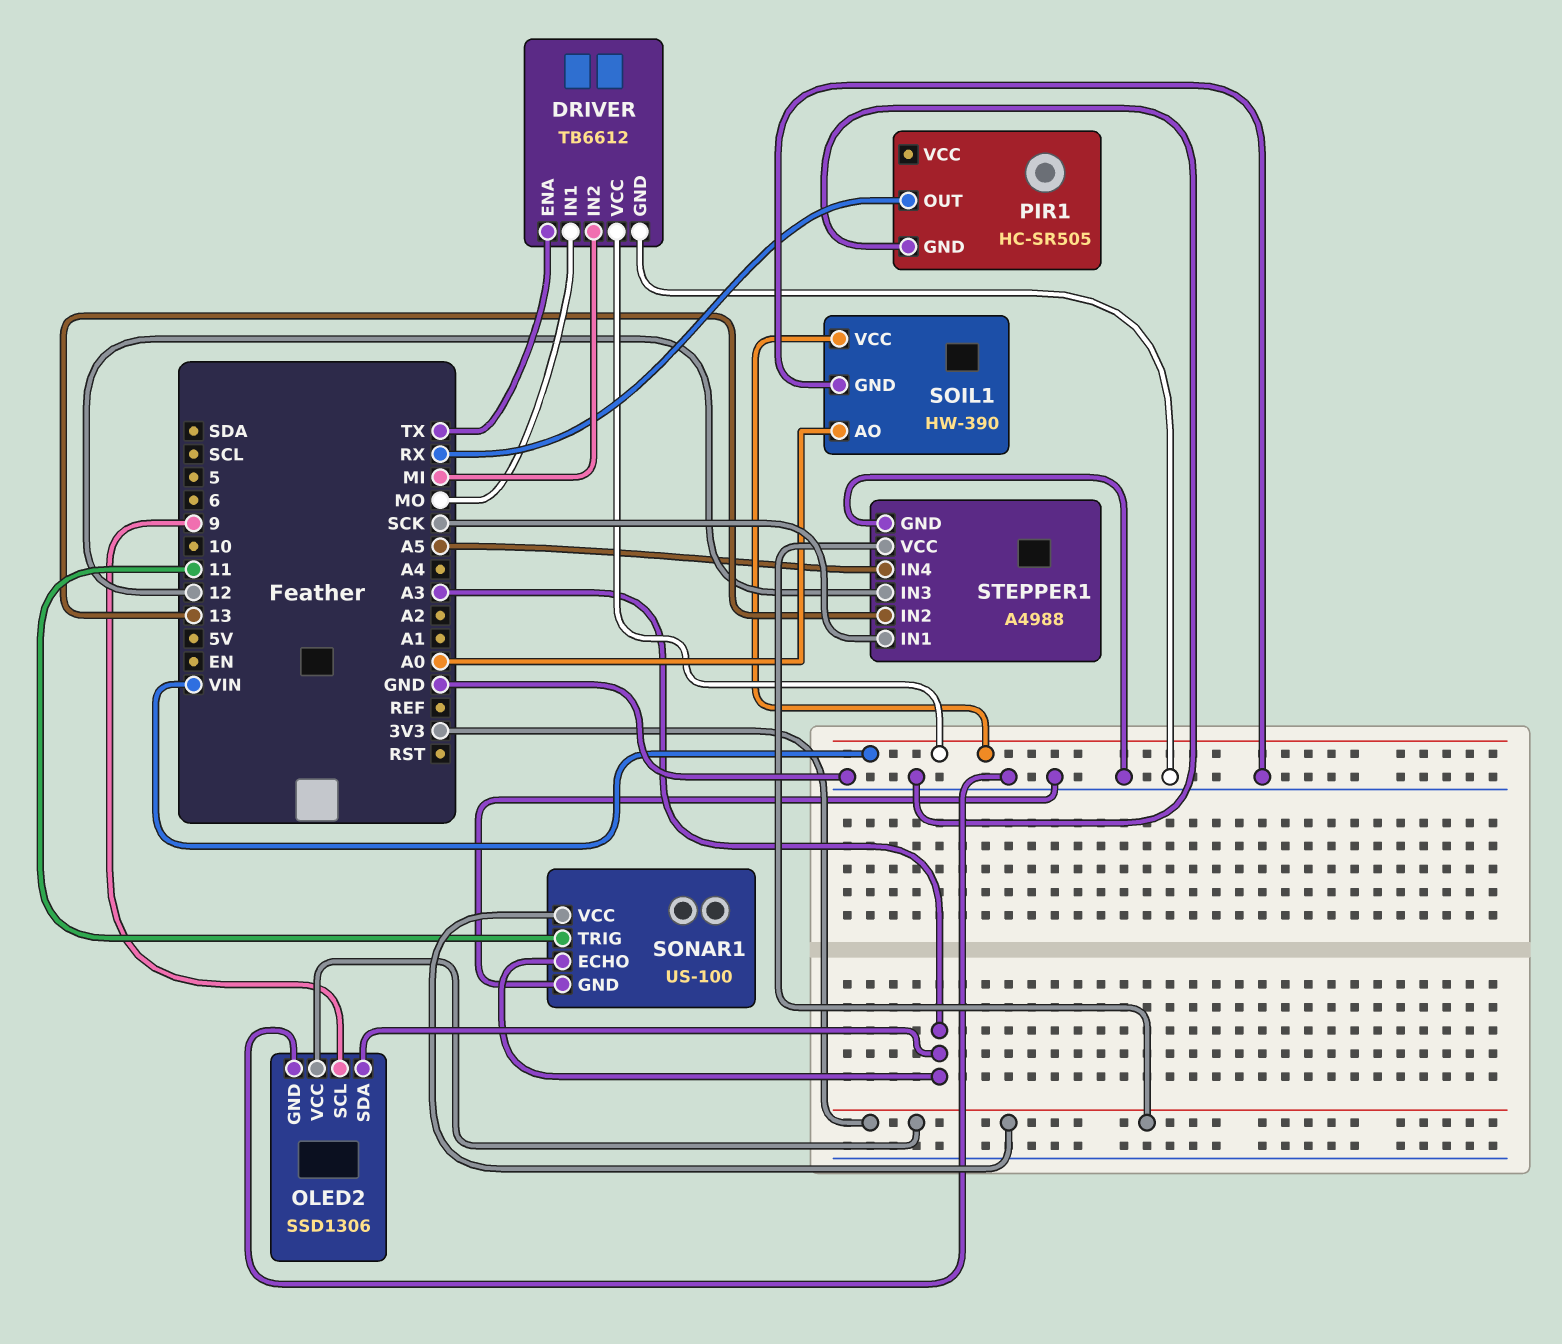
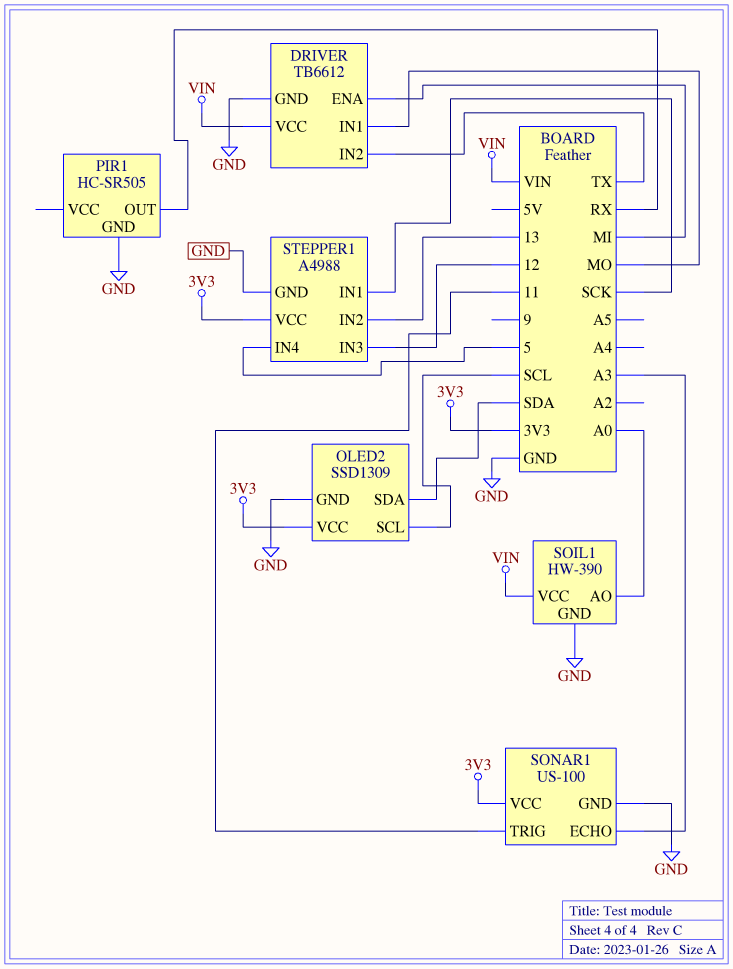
DRIVER pin ENA: TX -> MI
DRIVER pin IN2: MI -> TX
OLED2: SSD1306 -> SSD1309
OLED2 pin SCL: 9 -> SCL
OLED2 pin SDA: A3 -> SDA
STEPPER1 pin IN4: A5 -> 5

